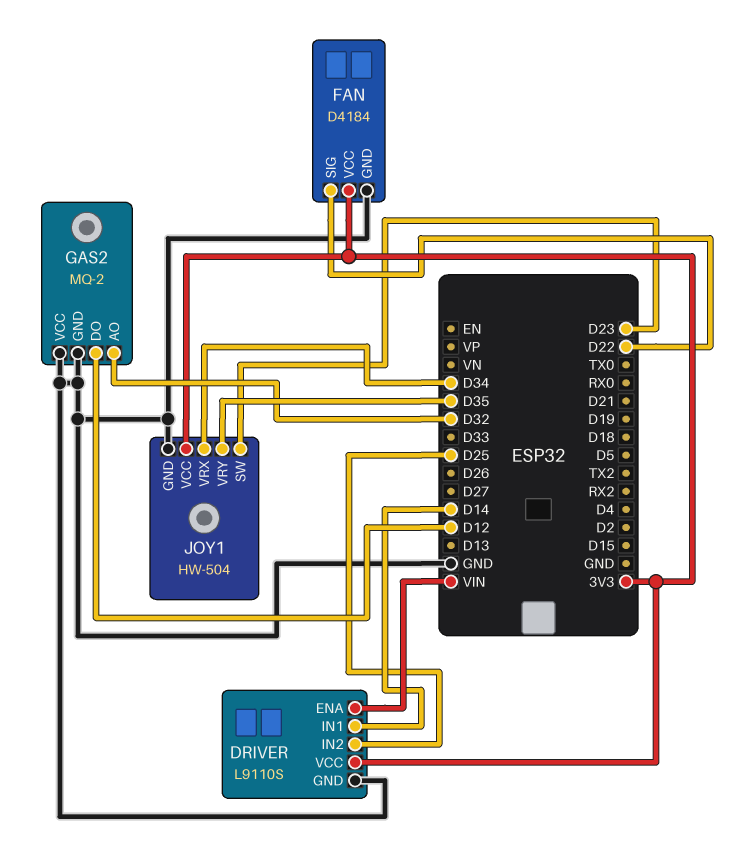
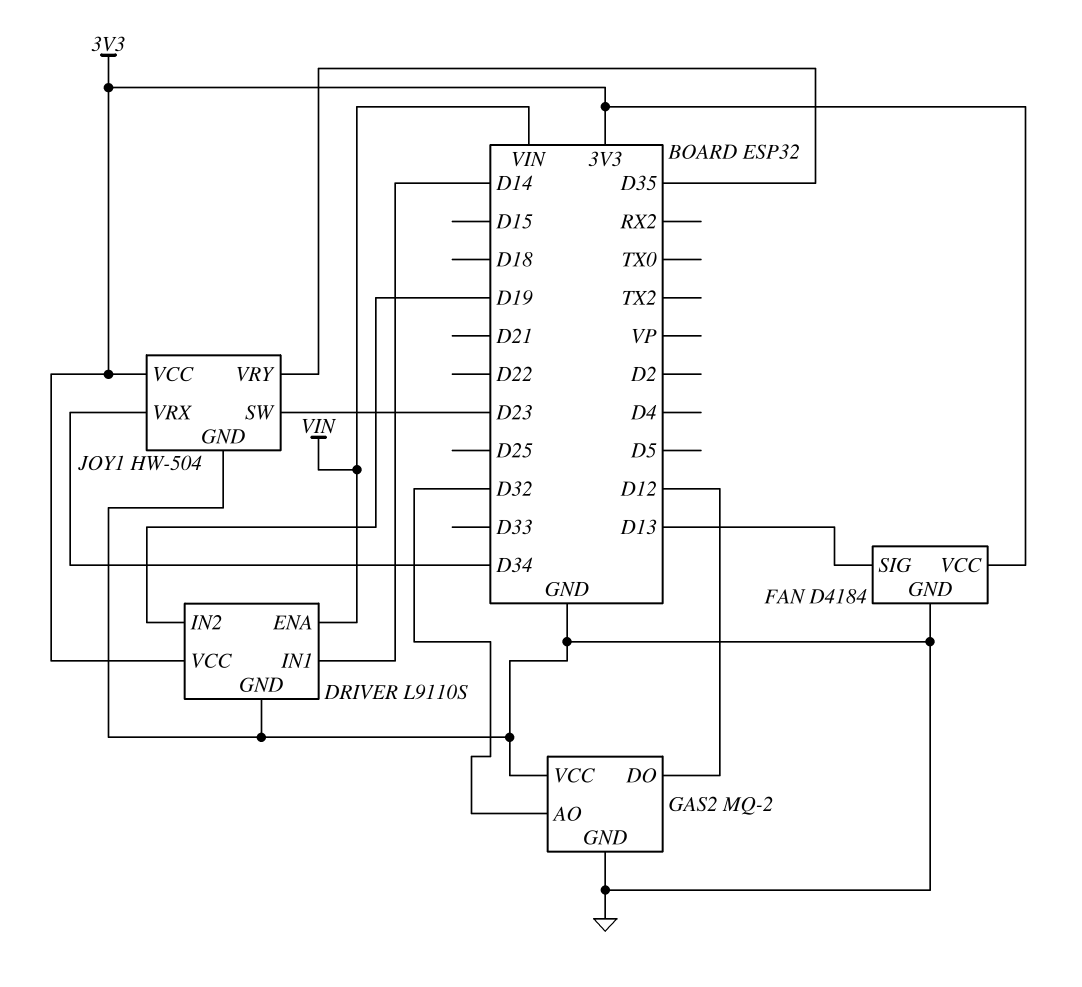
DRIVER pin IN2: D25 -> D19
FAN pin SIG: D22 -> D13

